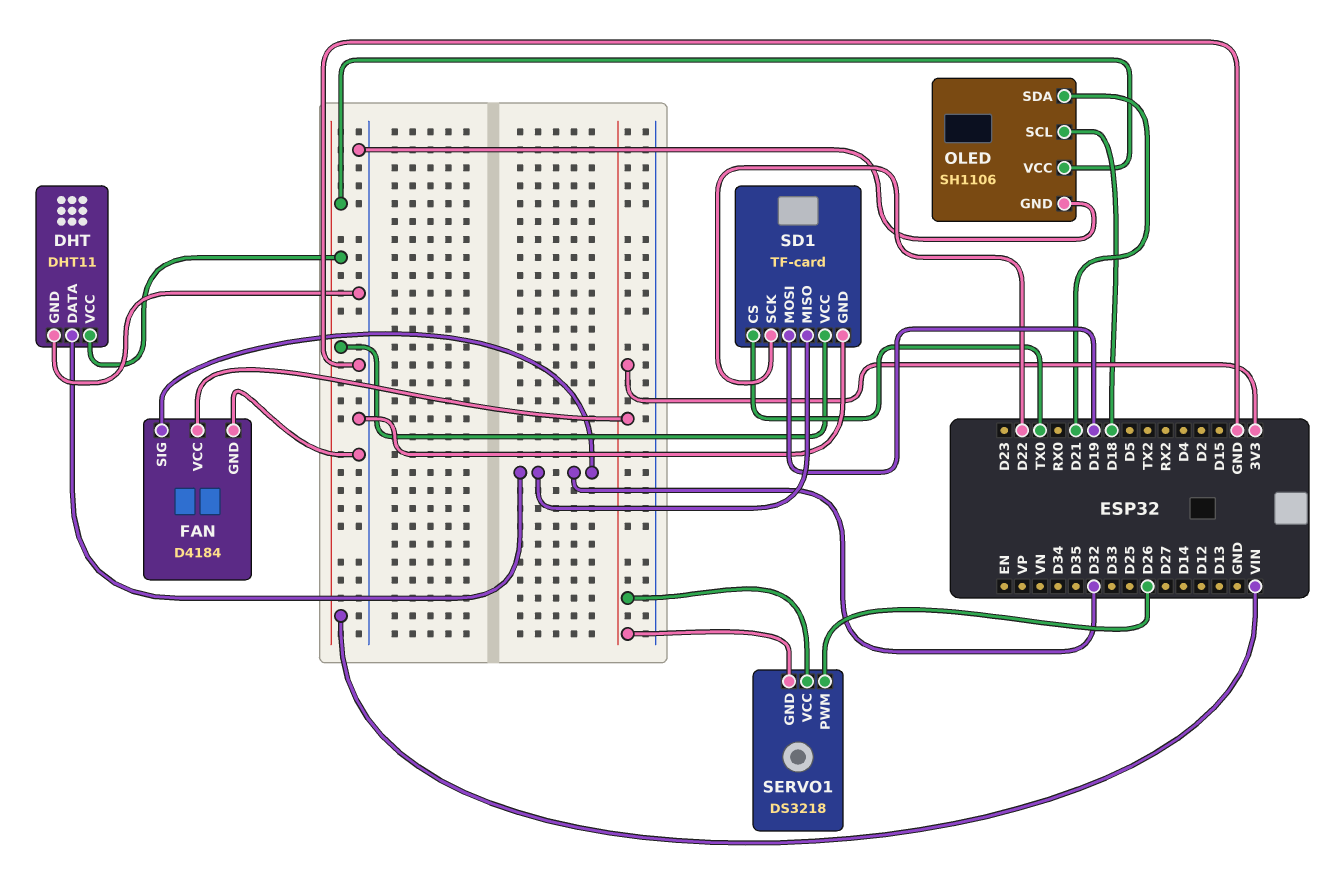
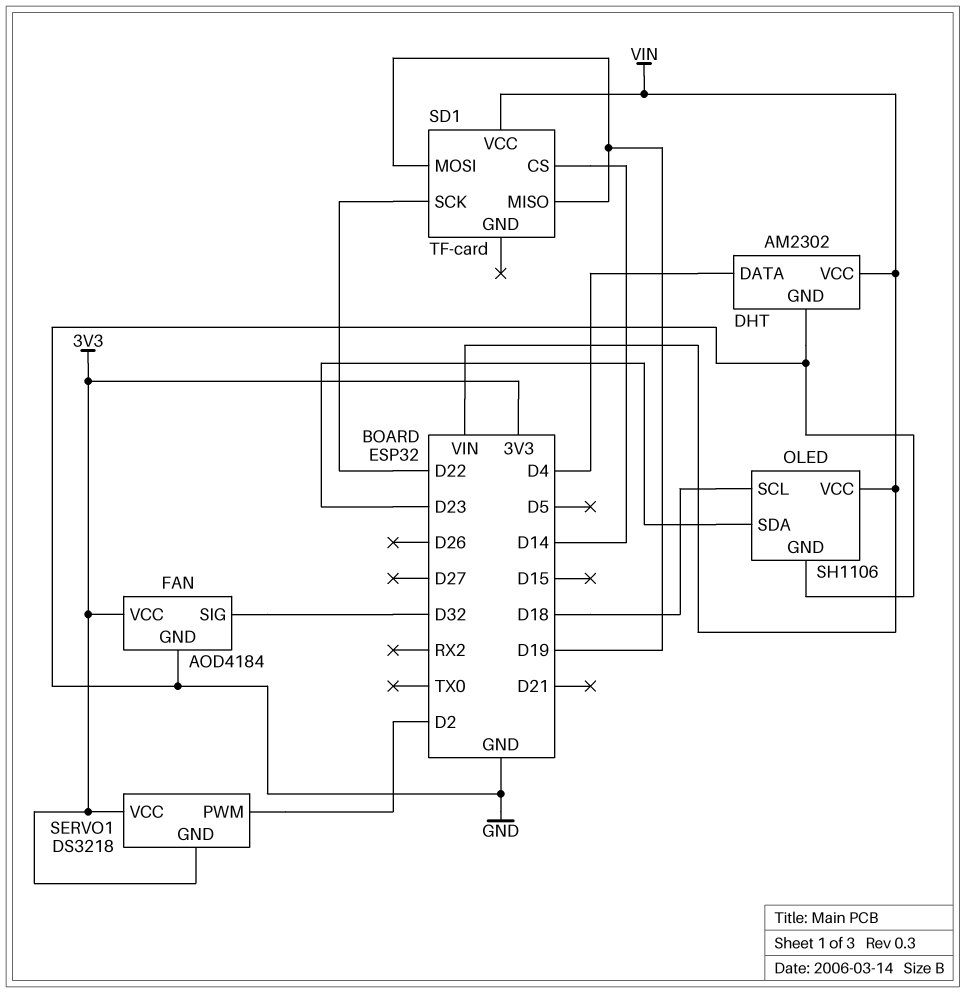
DHT: DHT11 -> AM2302
DHT pin DATA: D32 -> D4
FAN: D4184 -> AOD4184
OLED pin SDA: D21 -> D23
SD1 pin CS: TX0 -> D14
SD1 pin GND: GND -> none
SD1 pin MISO: D32 -> D19
SERVO1 pin PWM: D26 -> D2

